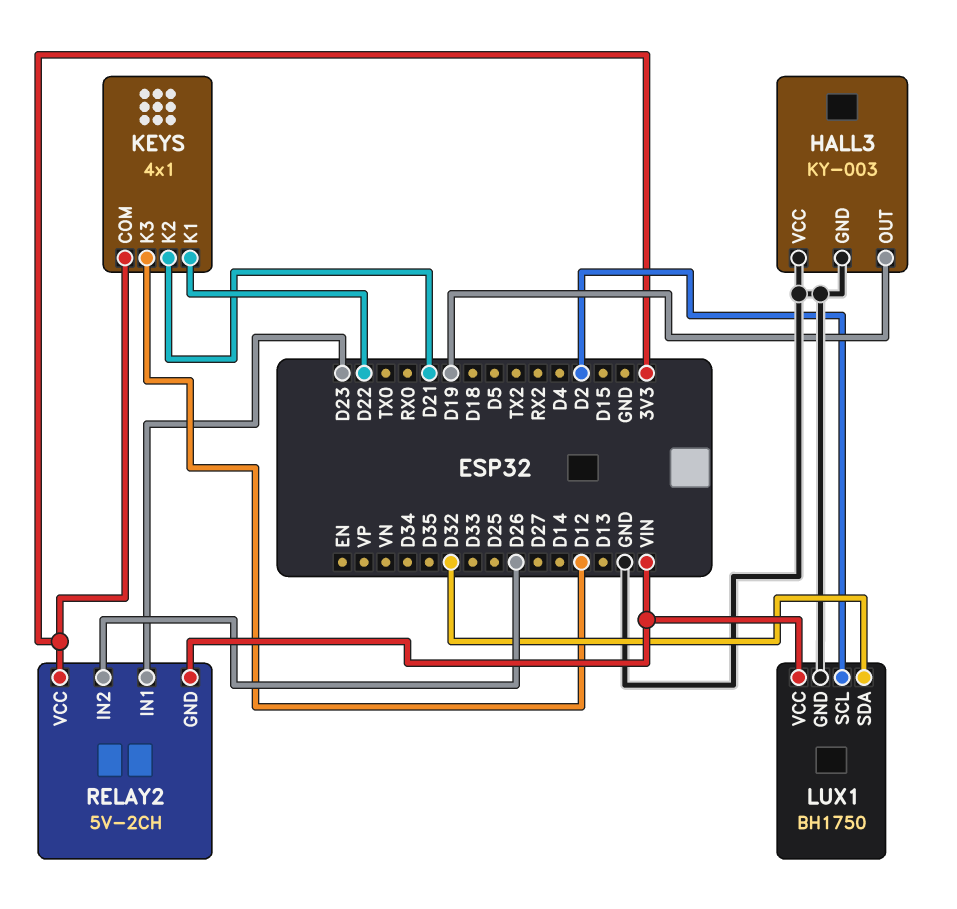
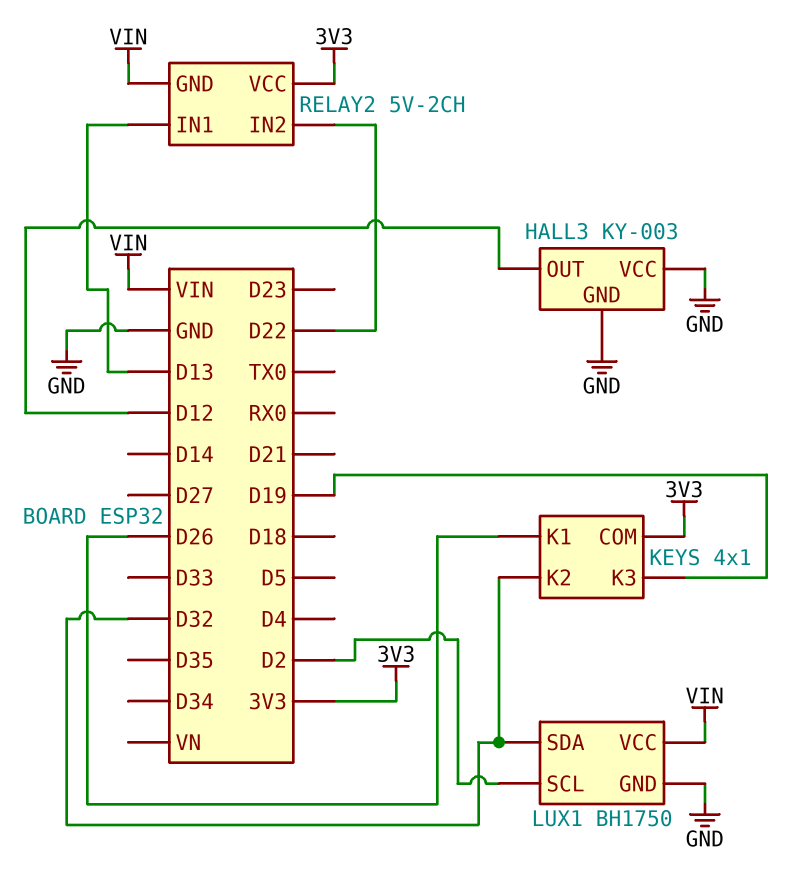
HALL3 pin OUT: D19 -> D12
KEYS pin K1: D22 -> D26
KEYS pin K2: D21 -> D32
KEYS pin K3: D12 -> D19
RELAY2 pin IN1: D23 -> D13
RELAY2 pin IN2: D26 -> D22

